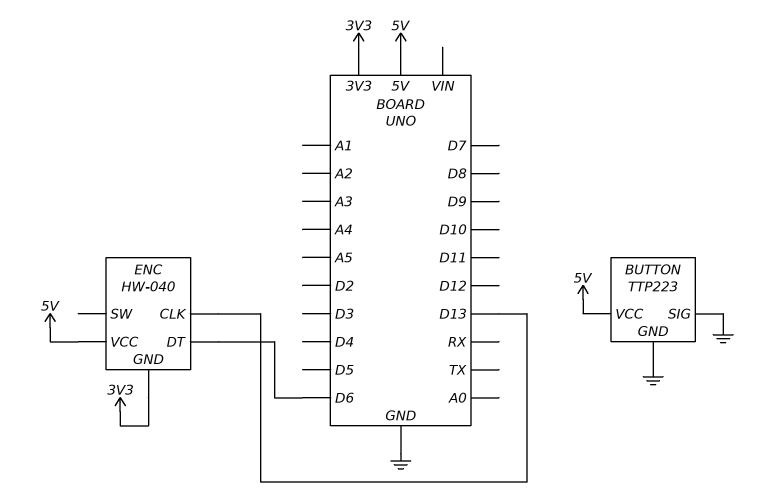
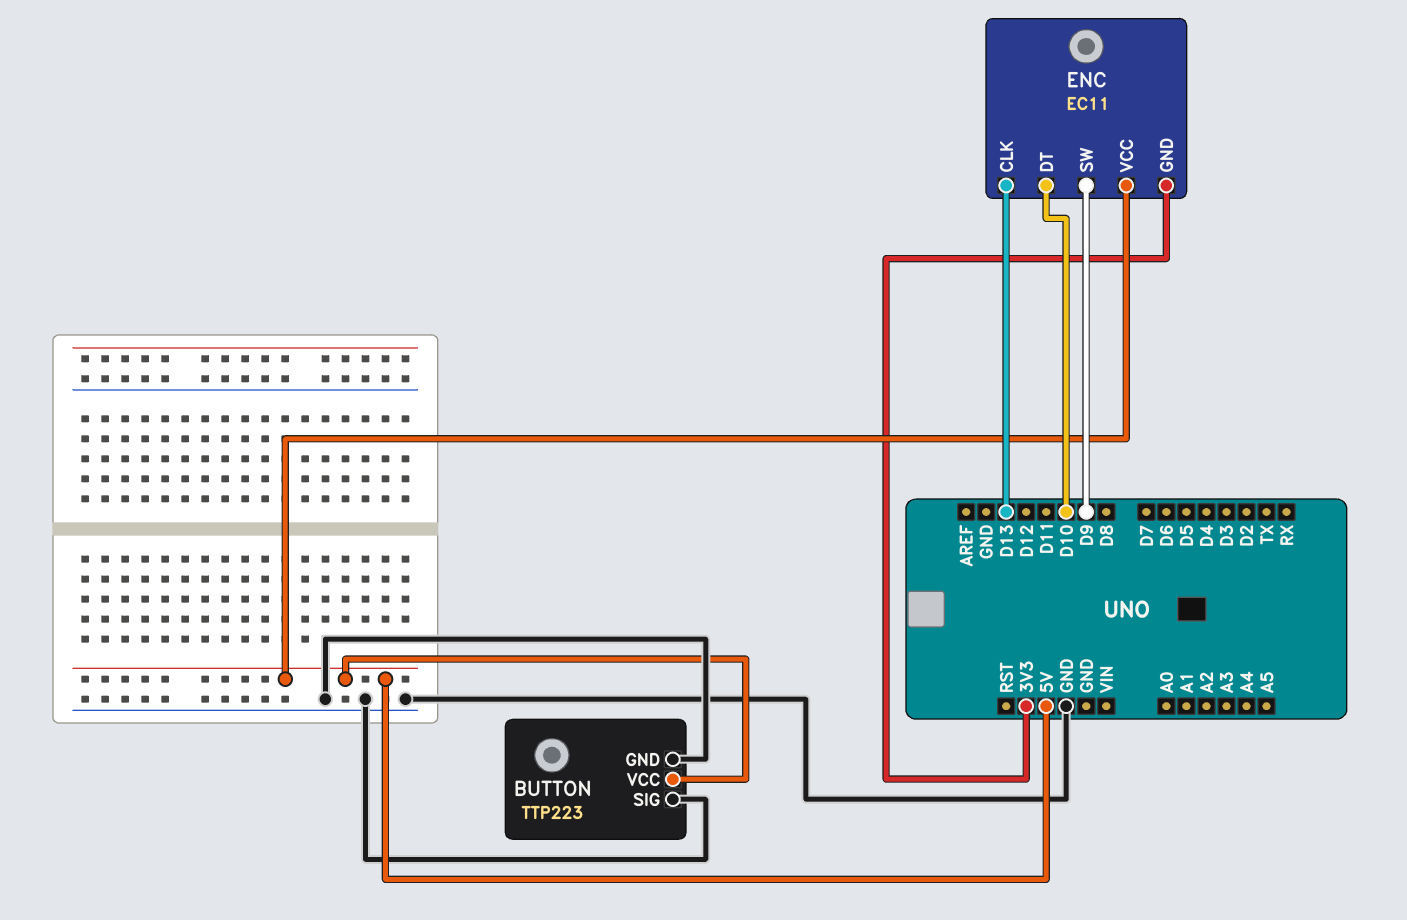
ENC: HW-040 -> EC11
ENC pin DT: D6 -> D10
ENC pin SW: none -> D9

